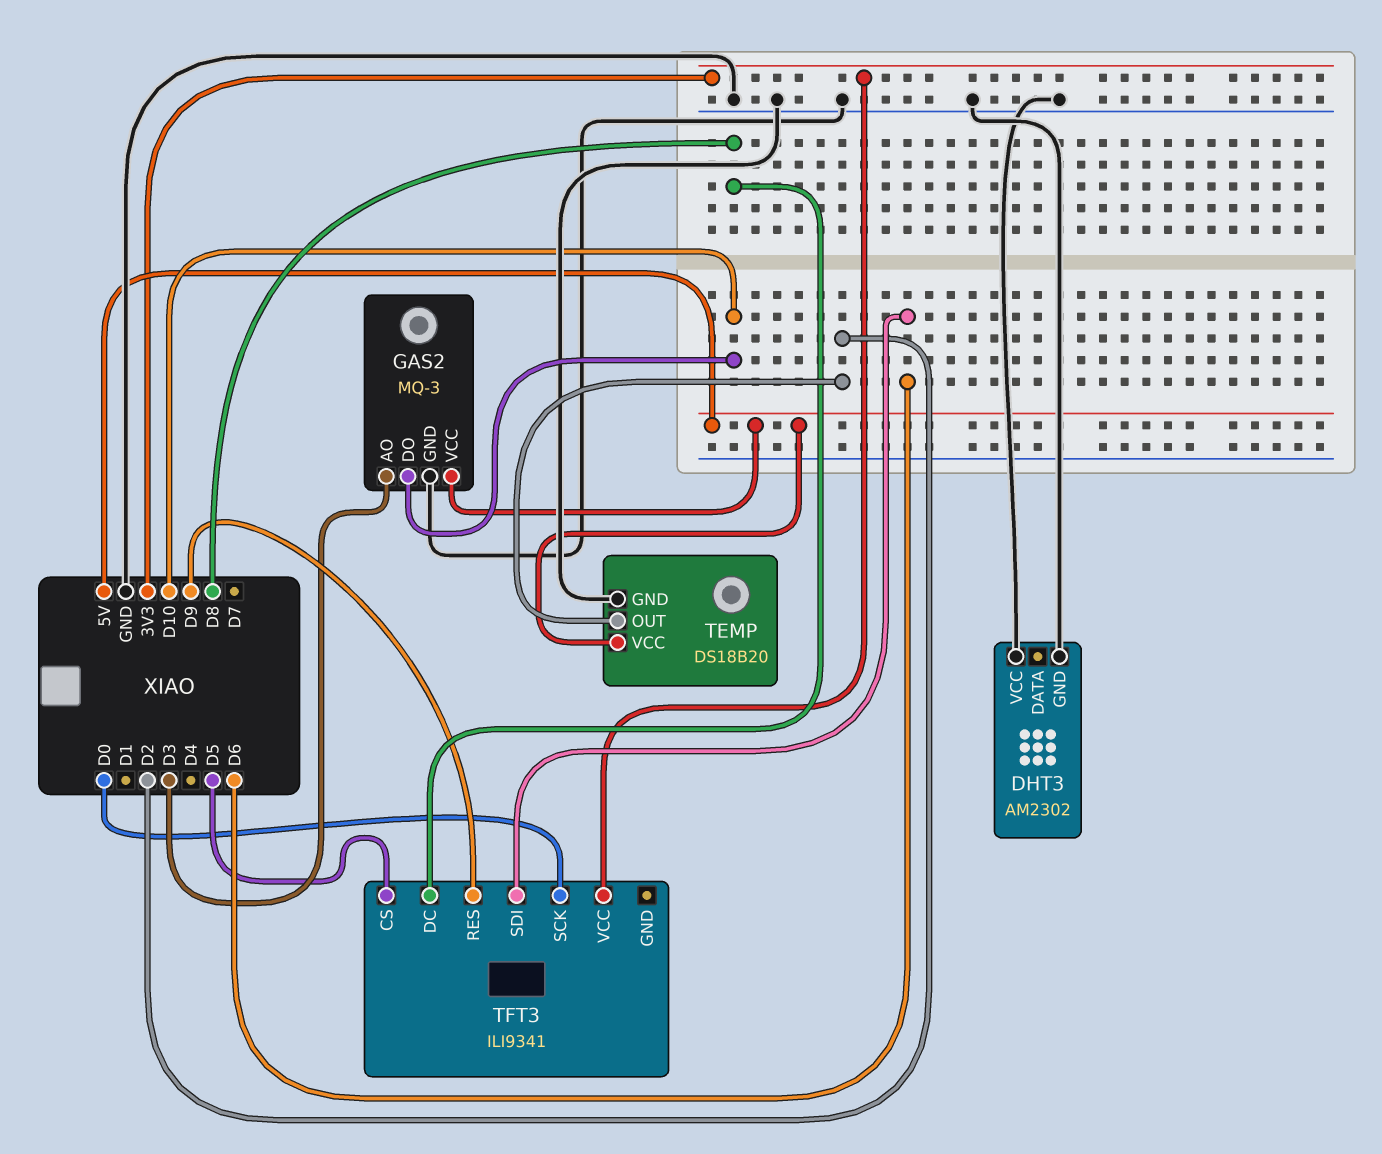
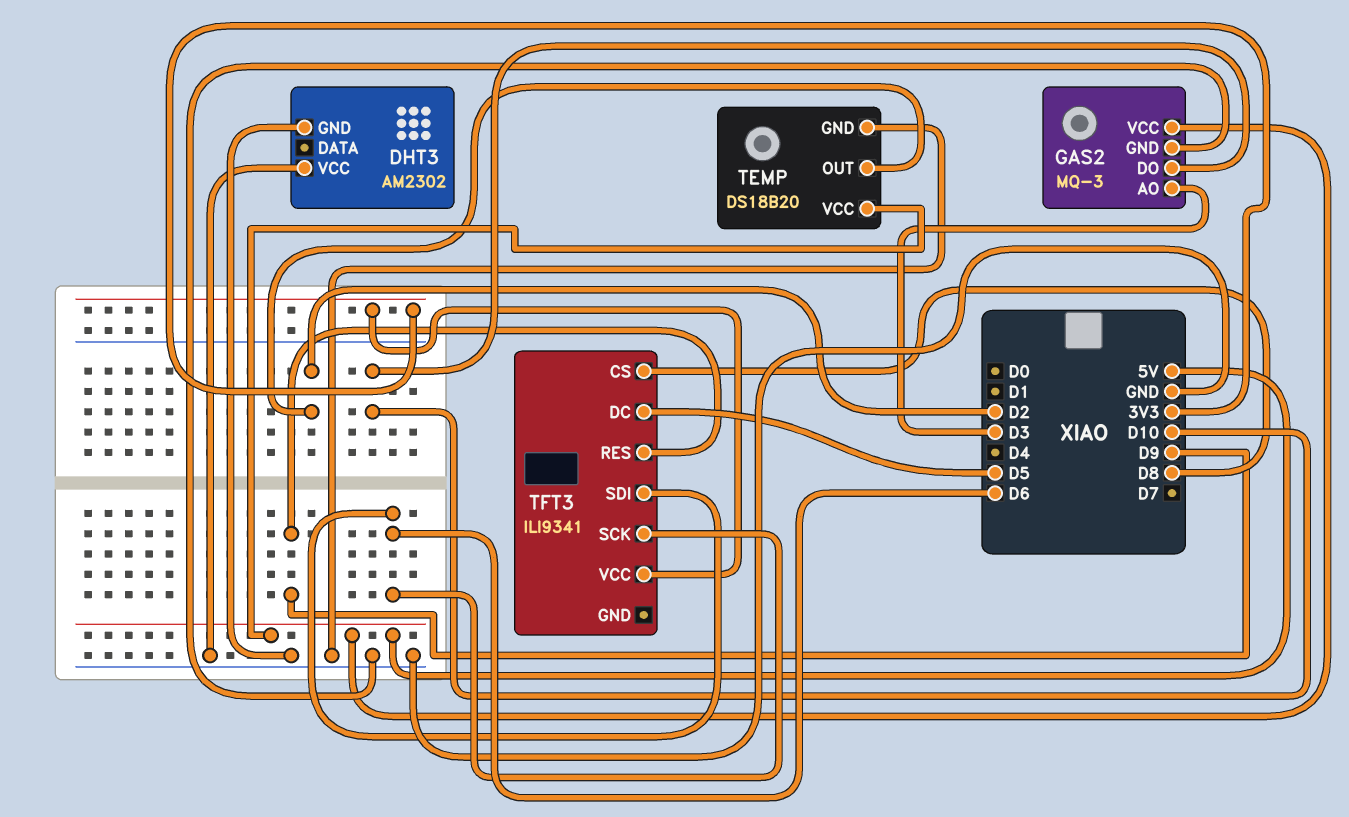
TFT3 pin CS: D5 -> D8
TFT3 pin DC: D8 -> D5
TFT3 pin SCK: D0 -> D6

